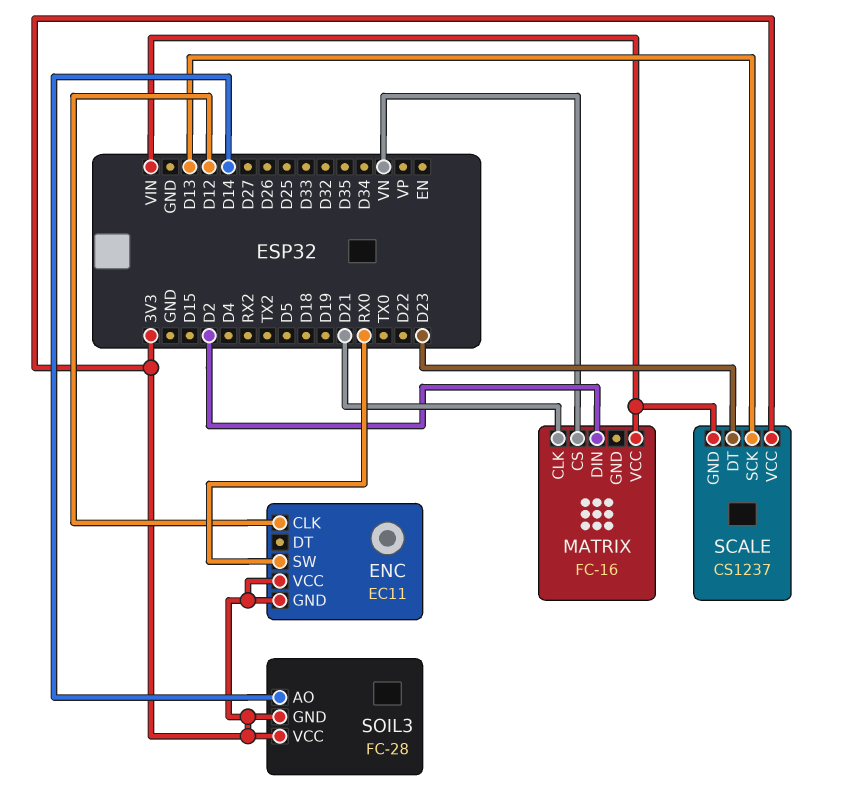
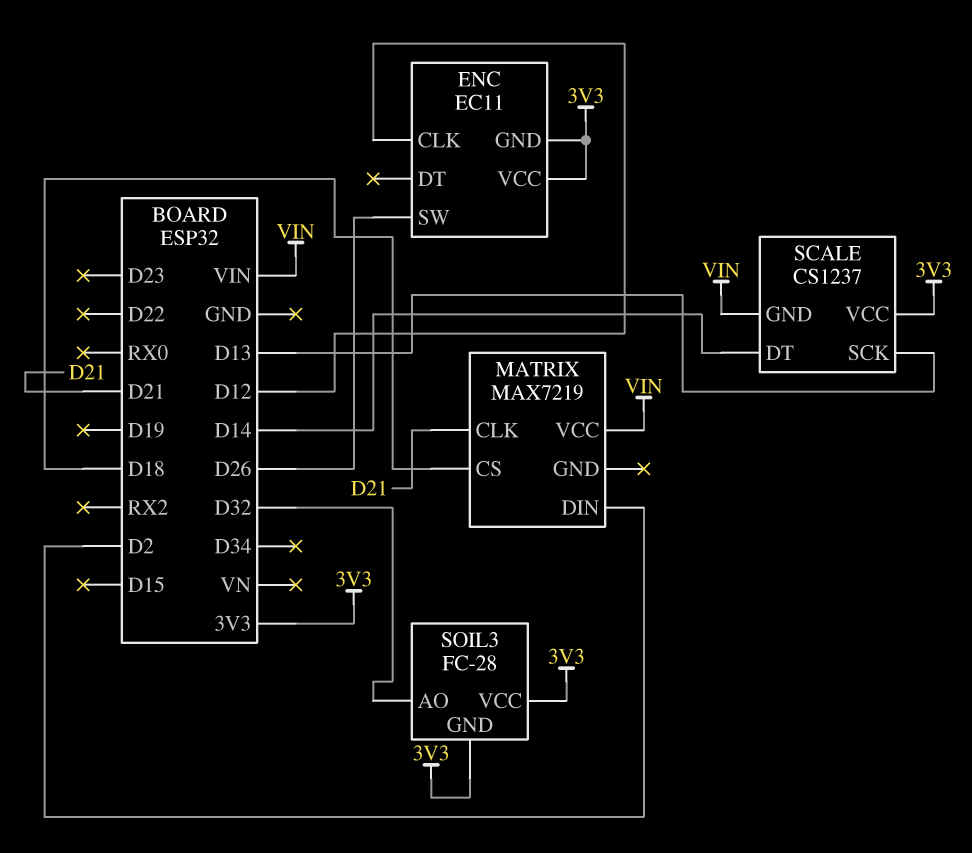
ENC pin SW: RX0 -> D26
MATRIX: FC-16 -> MAX7219
MATRIX pin CS: VN -> D18
SCALE pin DT: D23 -> D14
SOIL3 pin AO: D14 -> D32

